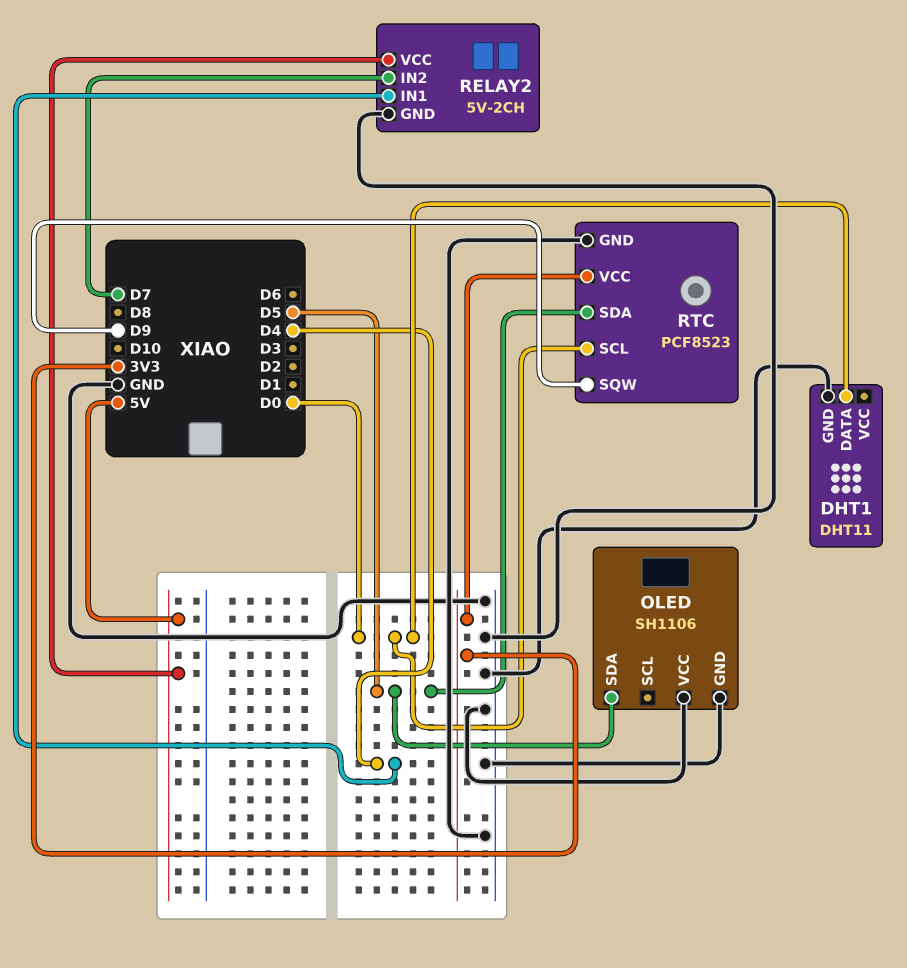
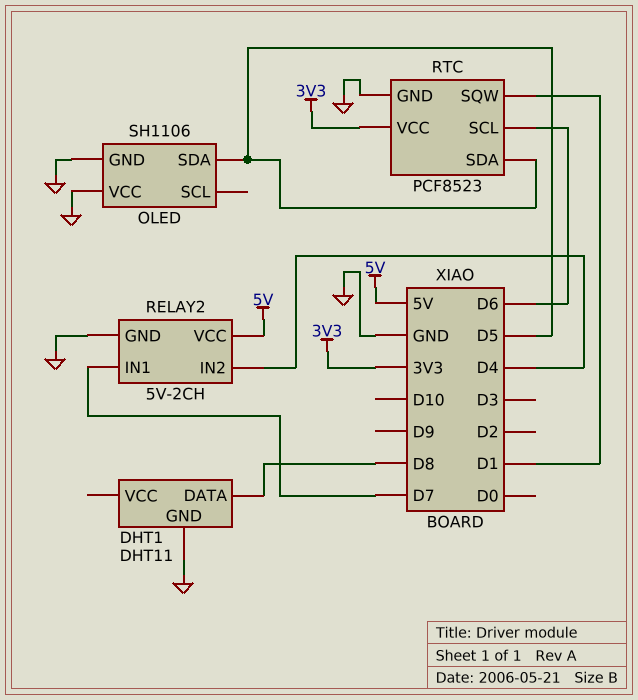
DHT1 pin DATA: D0 -> D8
RELAY2 pin IN1: D4 -> D7
RELAY2 pin IN2: D7 -> D4
RTC pin SCL: D0 -> D6
RTC pin SQW: D9 -> D1

